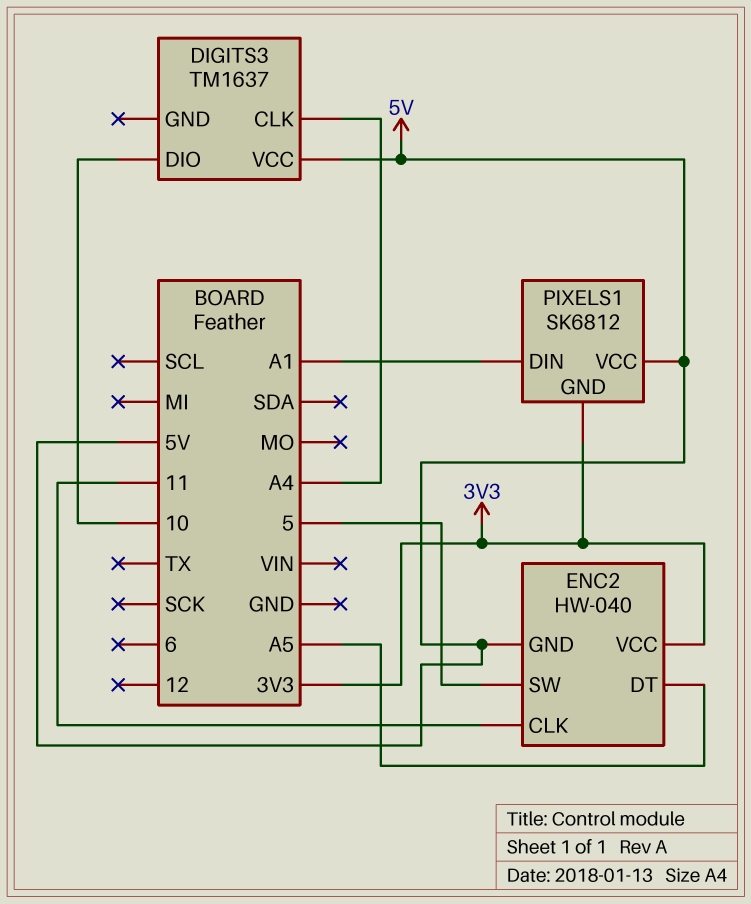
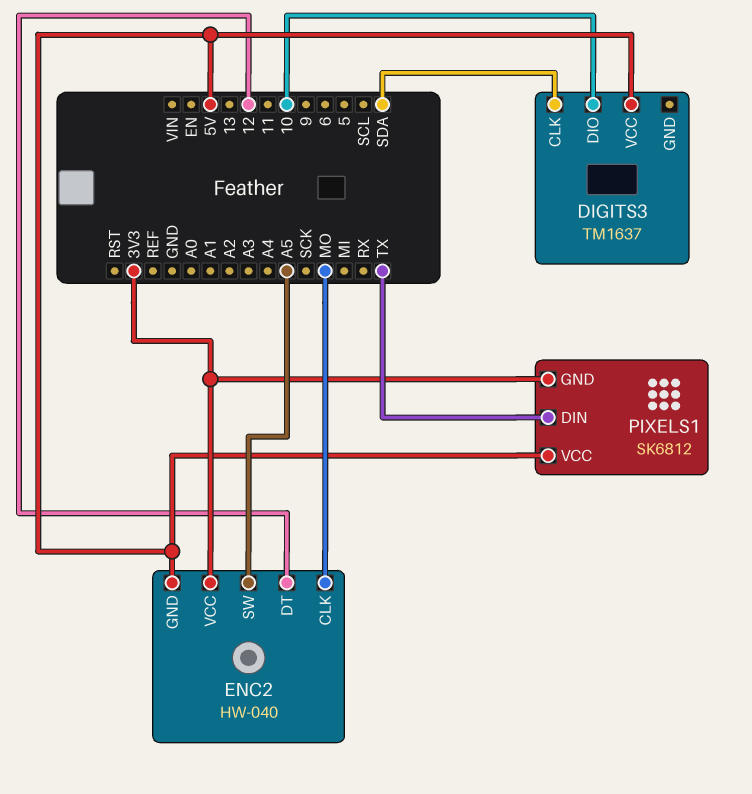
DIGITS3 pin CLK: A4 -> SDA
ENC2 pin CLK: 11 -> MO
ENC2 pin DT: A5 -> 12
ENC2 pin SW: 5 -> A5
PIXELS1 pin DIN: A1 -> TX

